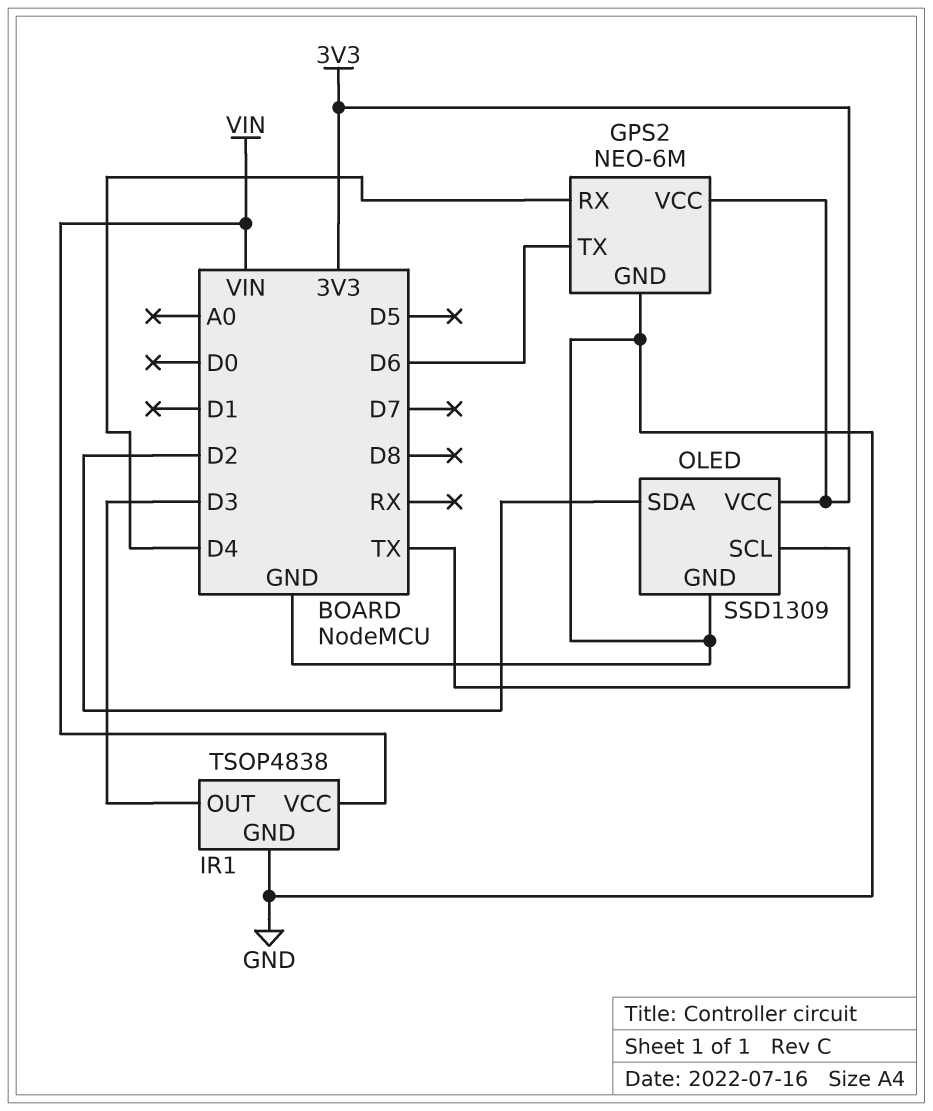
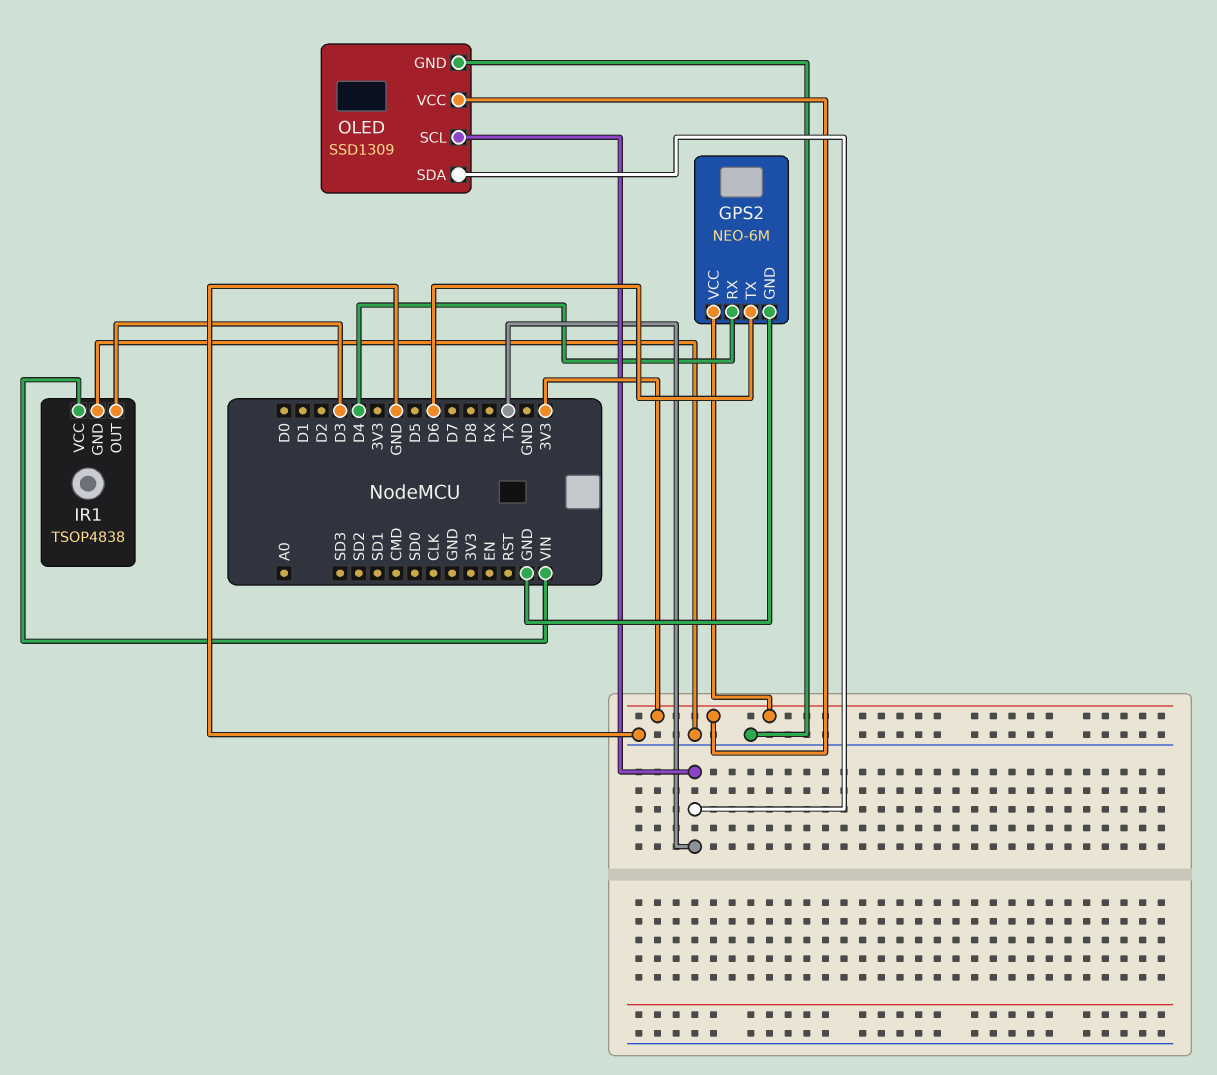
OLED pin SDA: D2 -> TX

